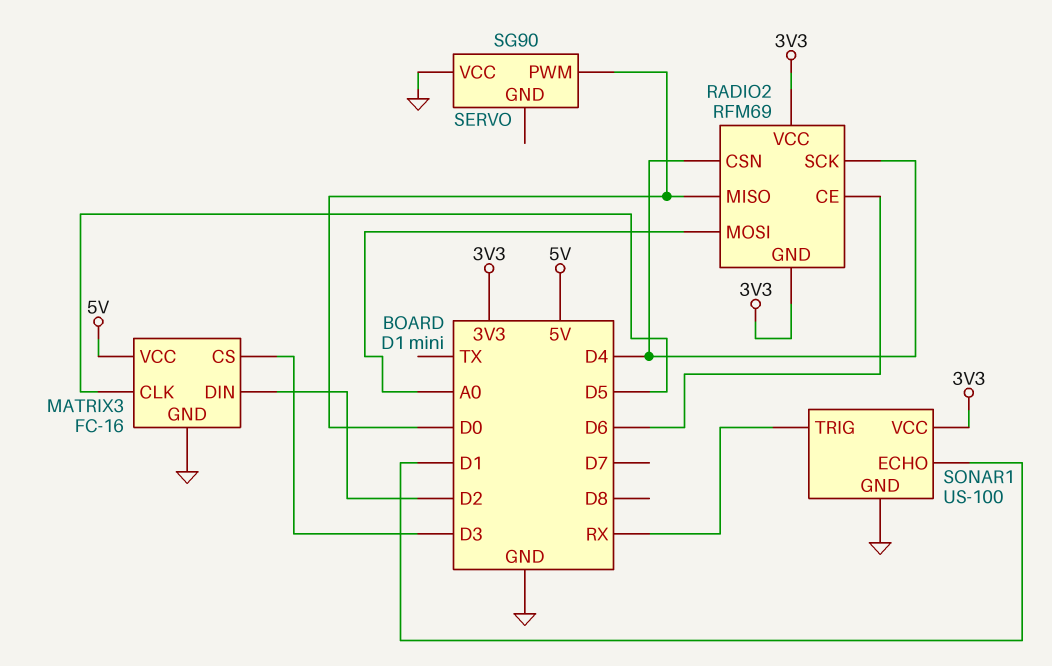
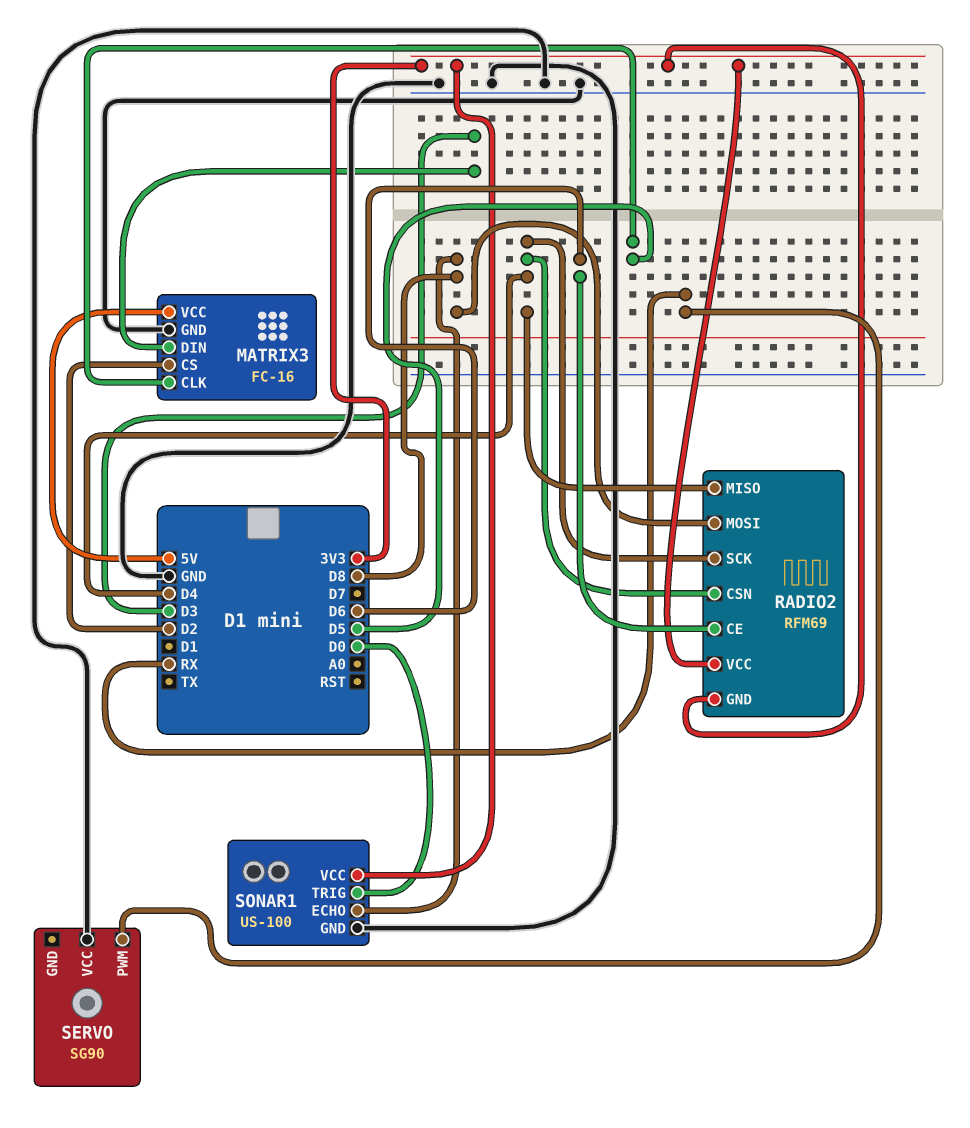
MATRIX3 pin CS: D3 -> D2
MATRIX3 pin DIN: D2 -> D3
RADIO2 pin MISO: D0 -> D4
RADIO2 pin MOSI: A0 -> D8
SERVO pin PWM: D0 -> RX
SONAR1 pin ECHO: D1 -> D8
SONAR1 pin TRIG: RX -> D0

